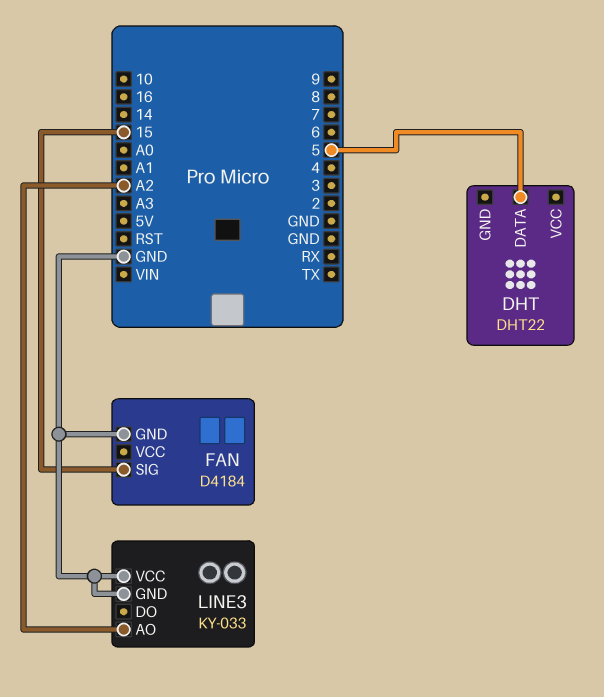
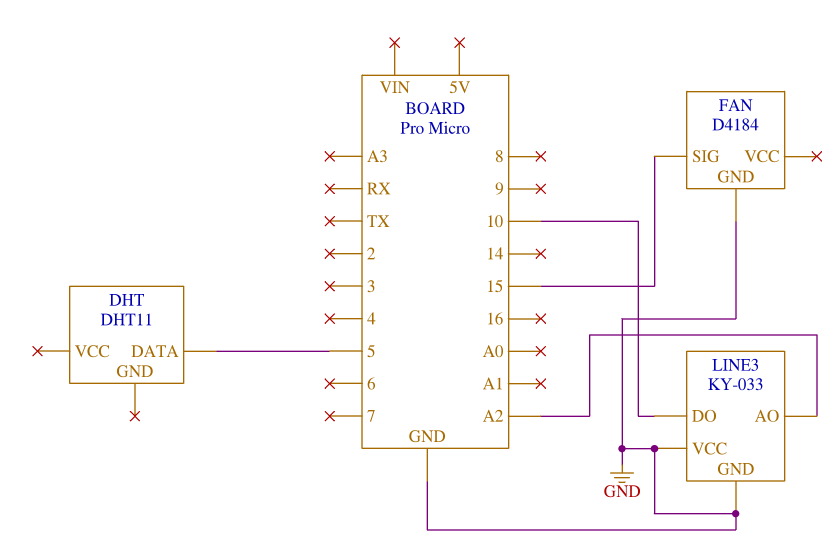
DHT: DHT22 -> DHT11
LINE3 pin DO: none -> 10

